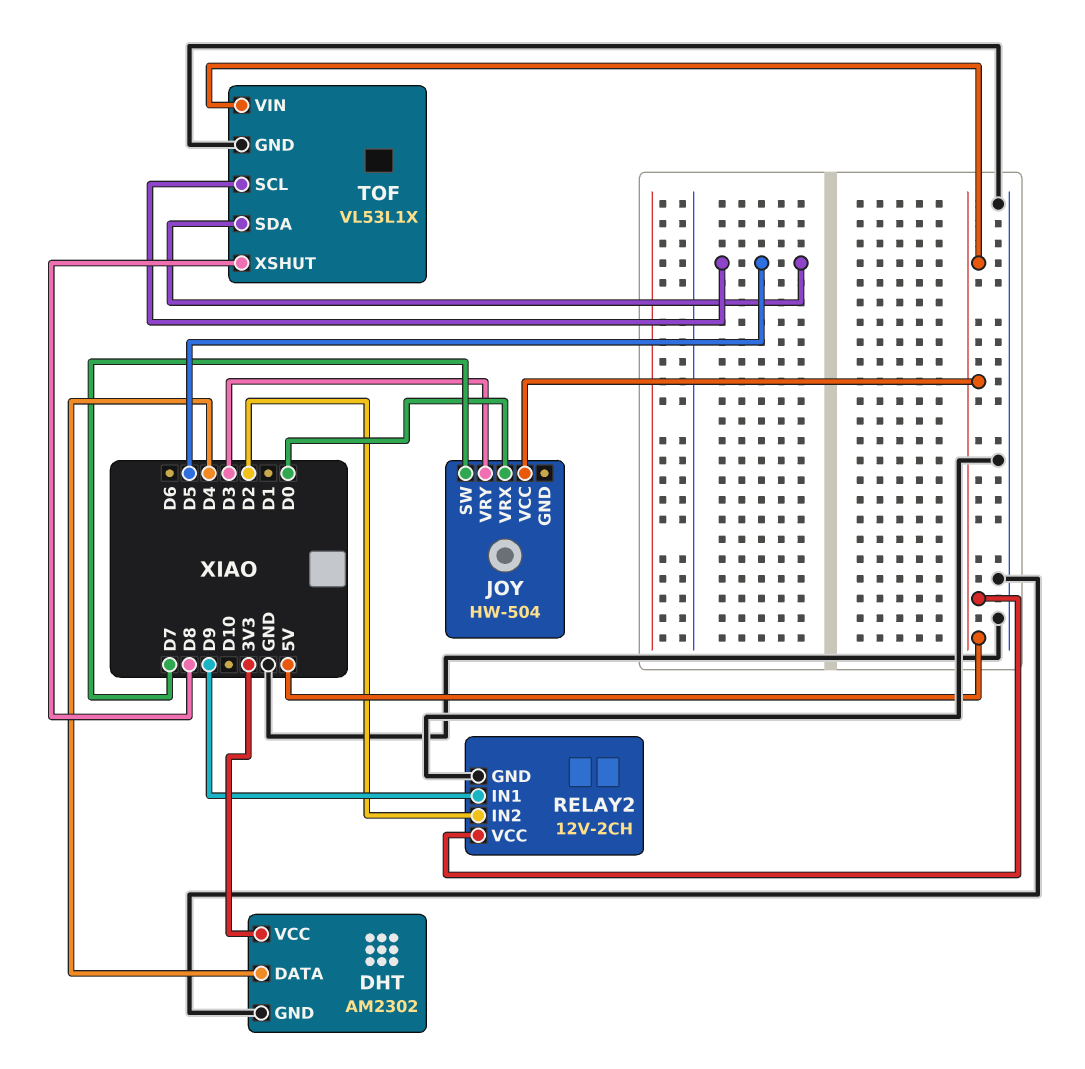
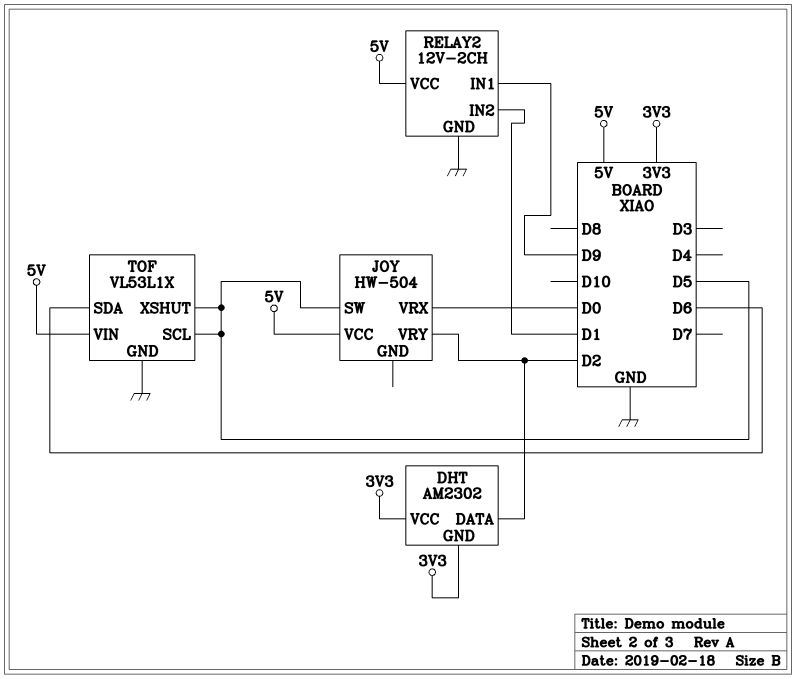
DHT pin DATA: D4 -> D2
DHT pin GND: GND -> 3V3
JOY pin SW: D7 -> D5
JOY pin VRY: D3 -> D2
RELAY2 pin IN2: D2 -> D1
TOF pin SDA: D5 -> D6
TOF pin XSHUT: D8 -> D5

